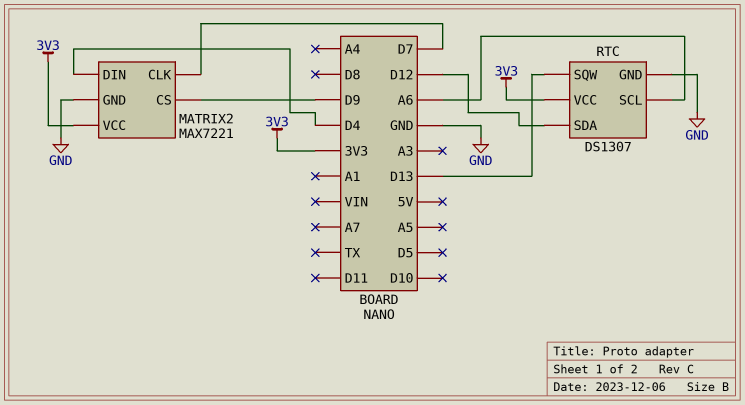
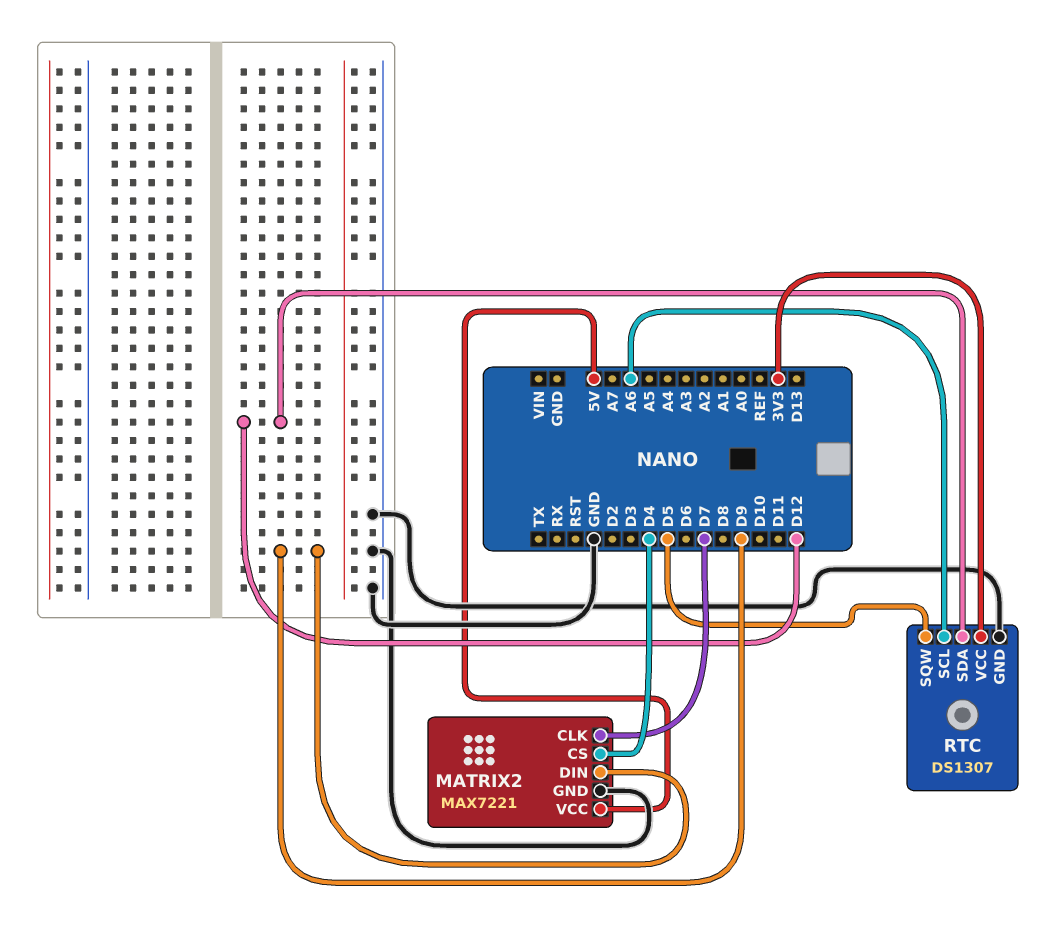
MATRIX2 pin CS: D9 -> D4
MATRIX2 pin DIN: D4 -> D9
MATRIX2 pin VCC: 3V3 -> 5V
RTC pin SQW: D13 -> D5

